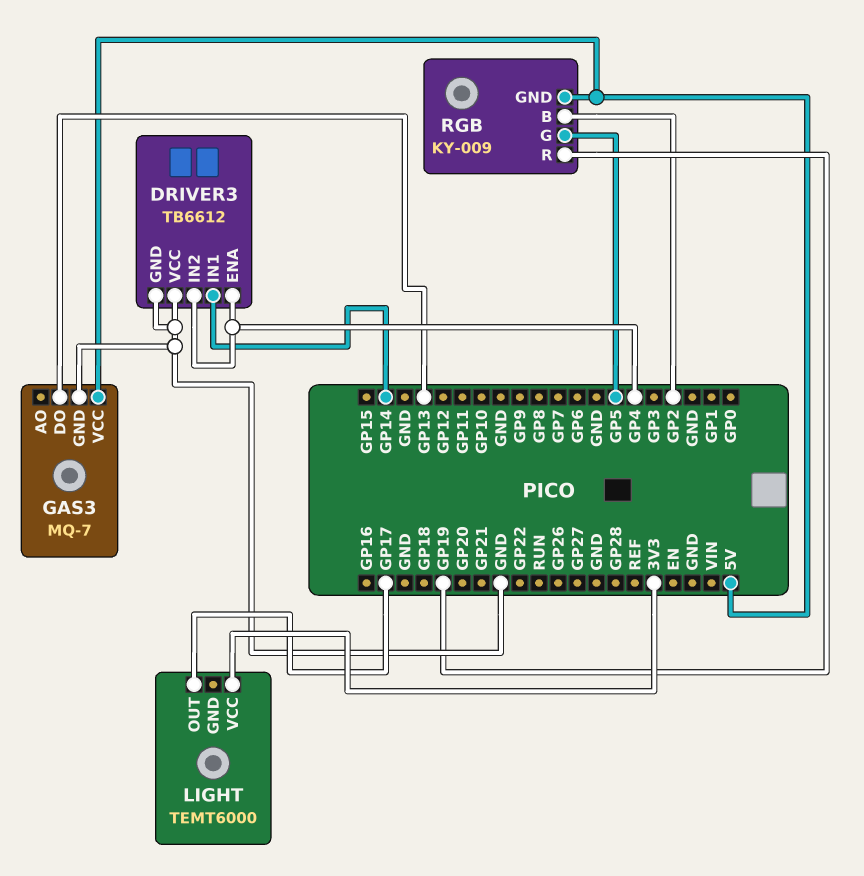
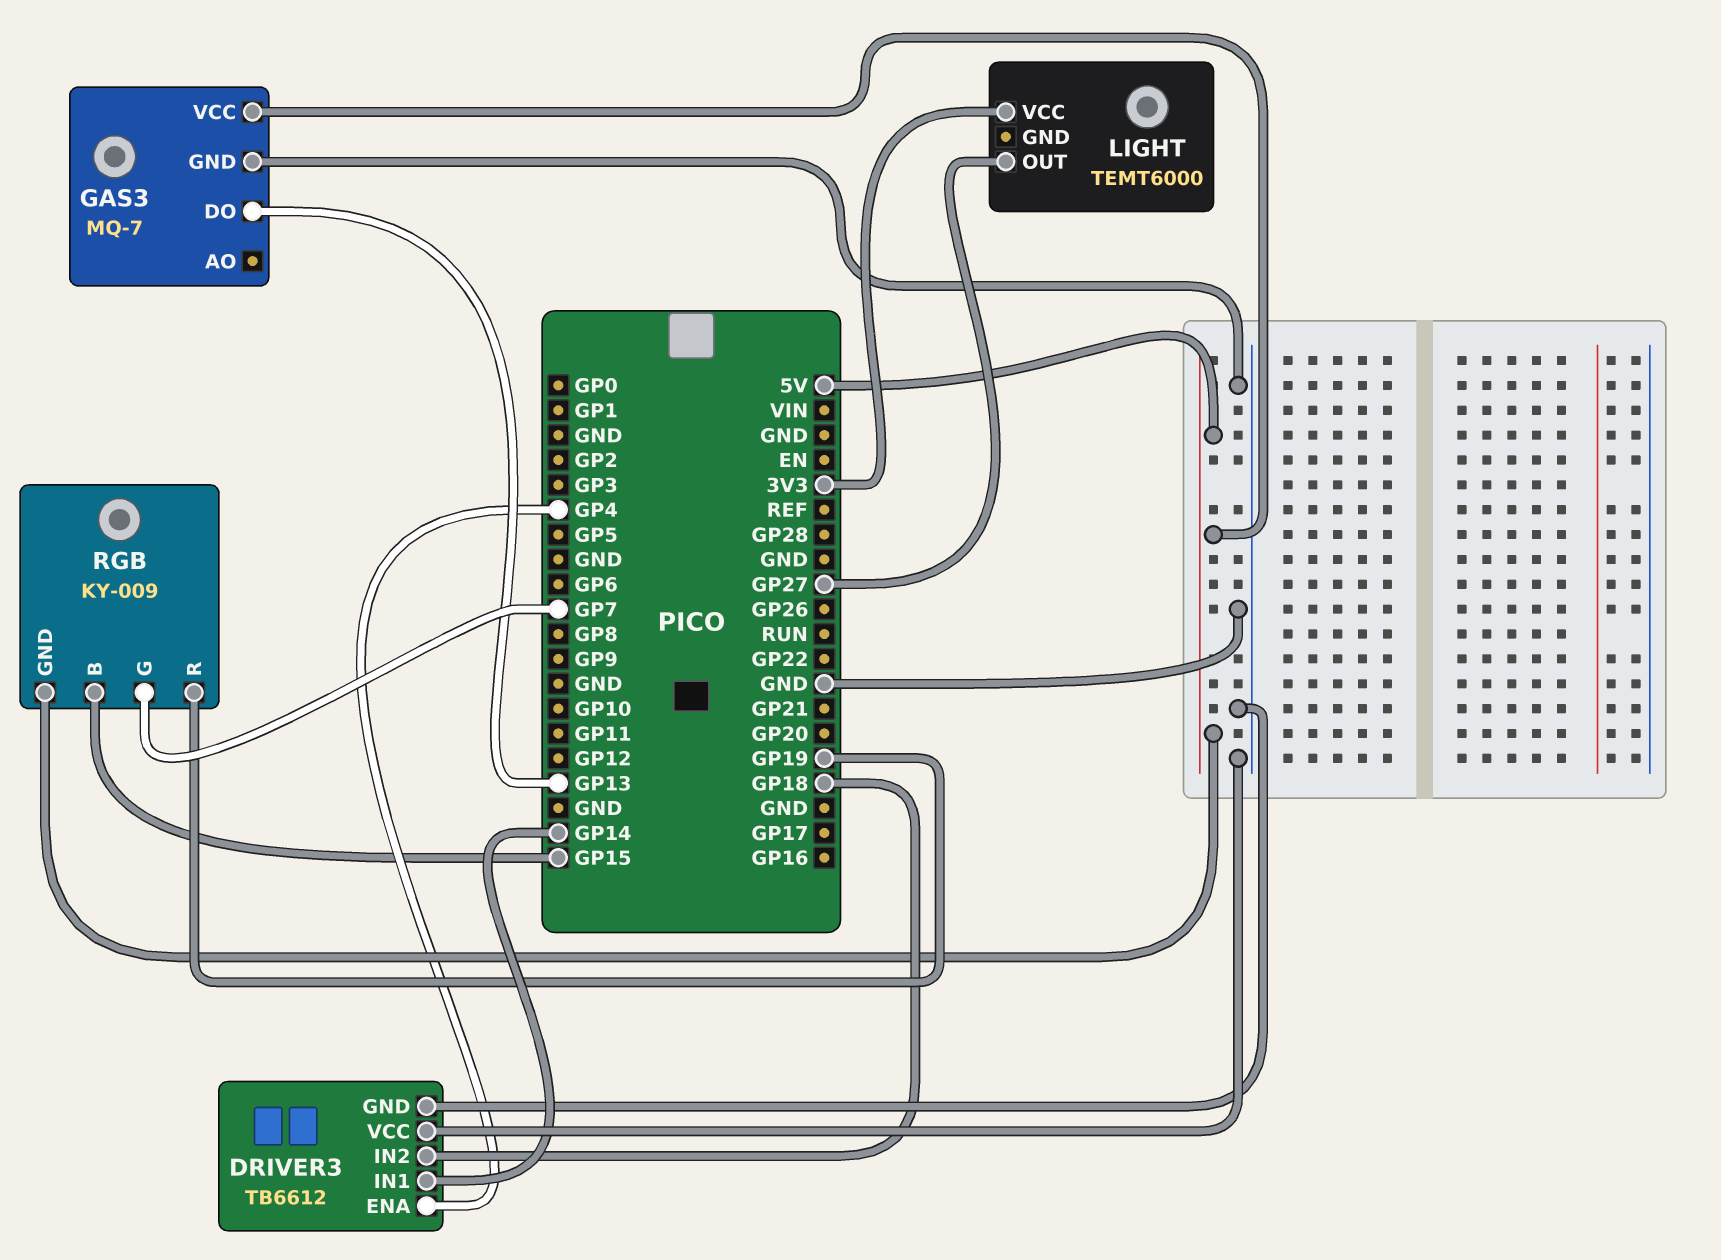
DRIVER3 pin IN2: GP4 -> GP18
LIGHT pin OUT: GP17 -> GP27
RGB pin B: GP2 -> GP15
RGB pin G: GP5 -> GP7

